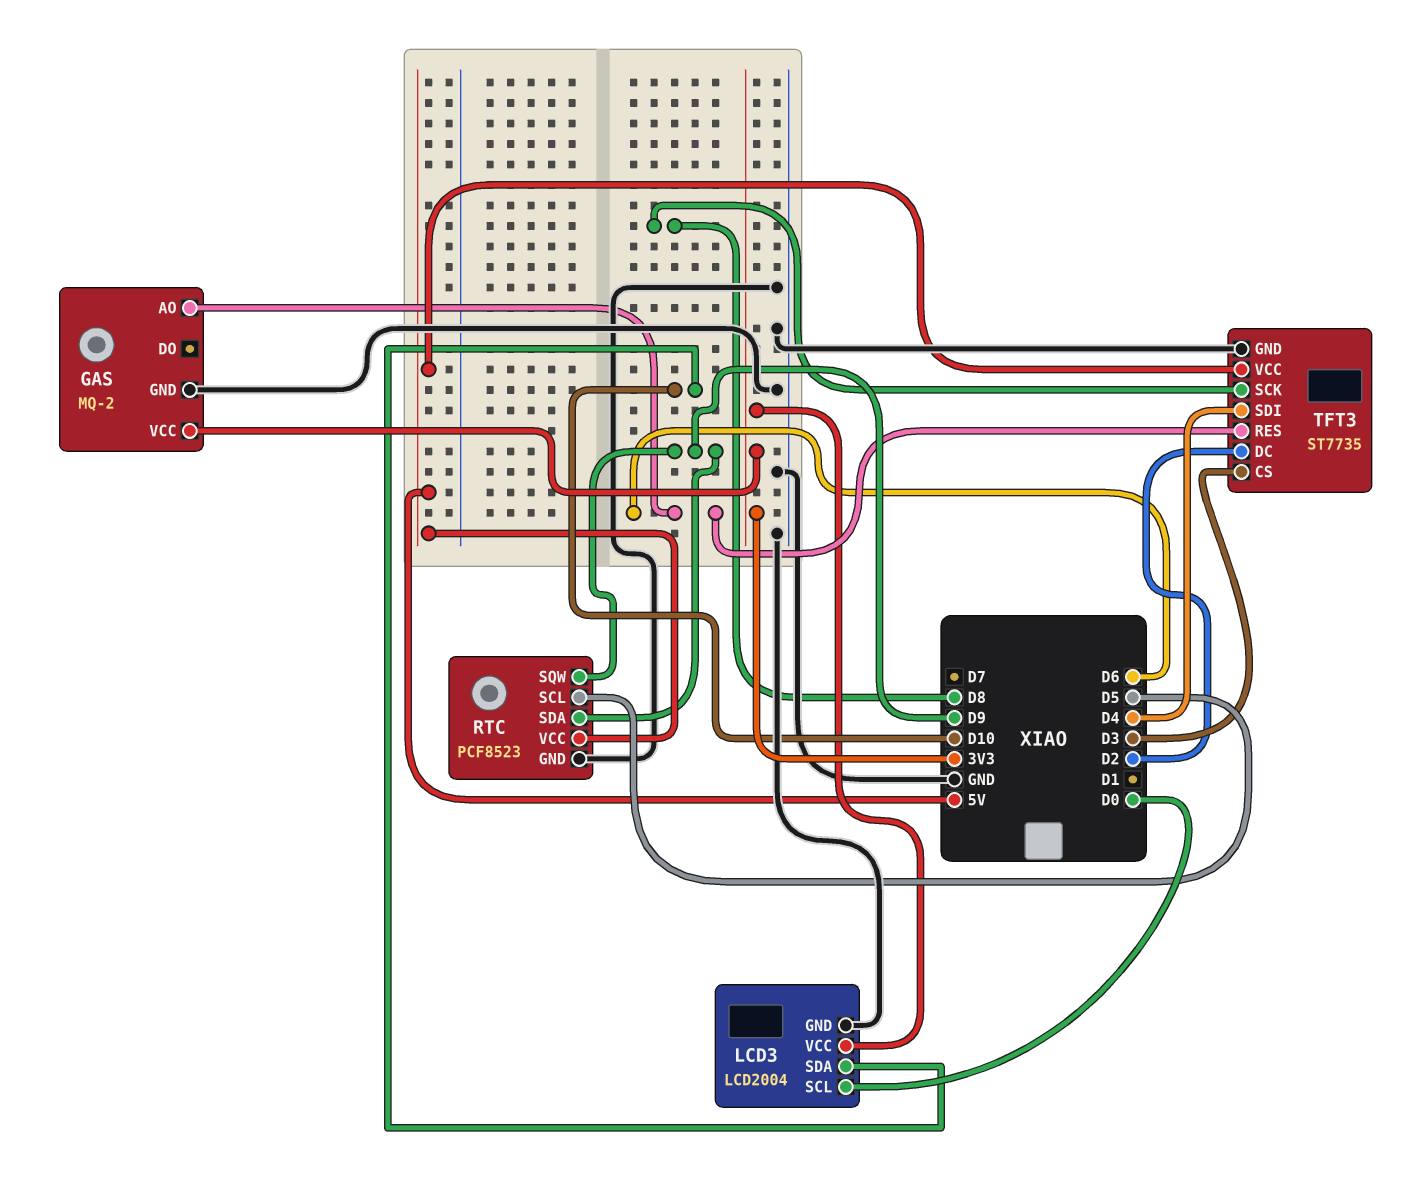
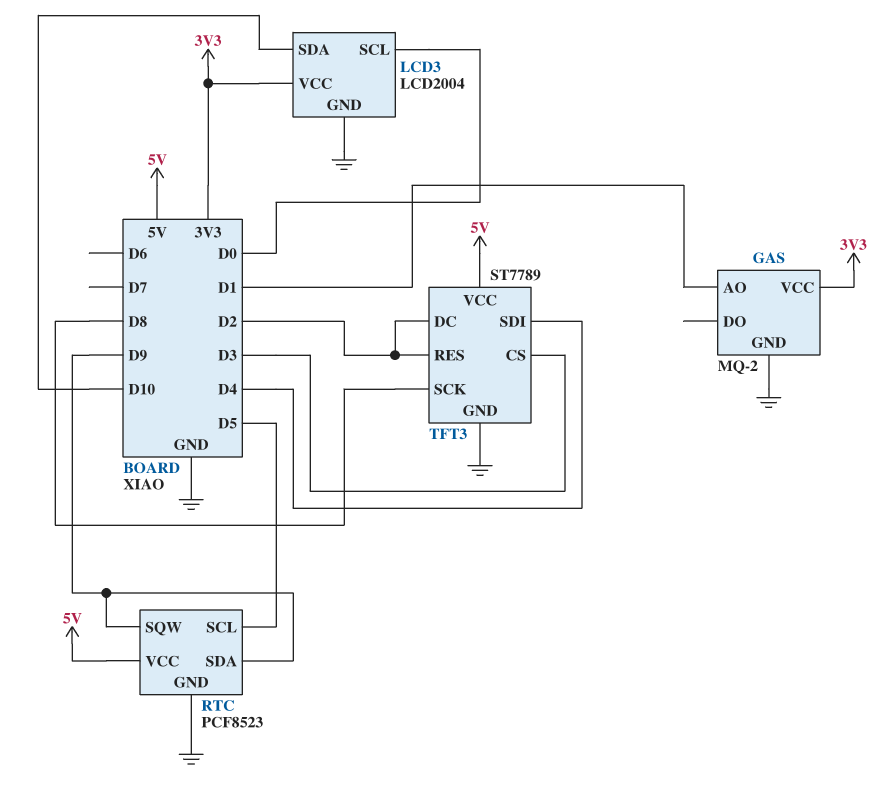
GAS pin AO: D6 -> D1
TFT3: ST7735 -> ST7789
TFT3 pin RES: D6 -> D2

